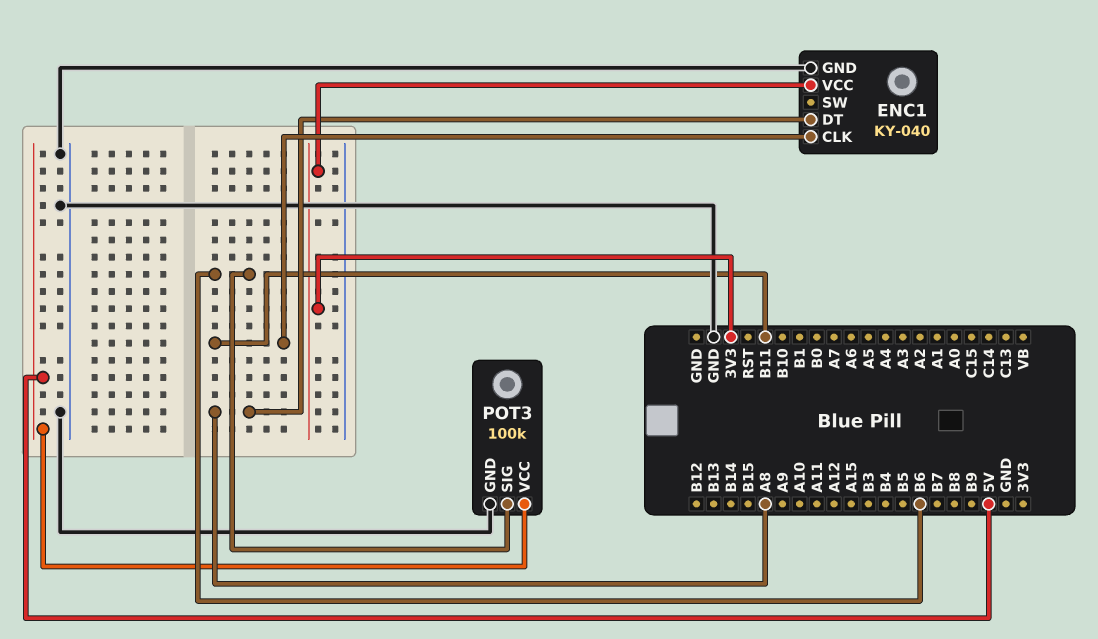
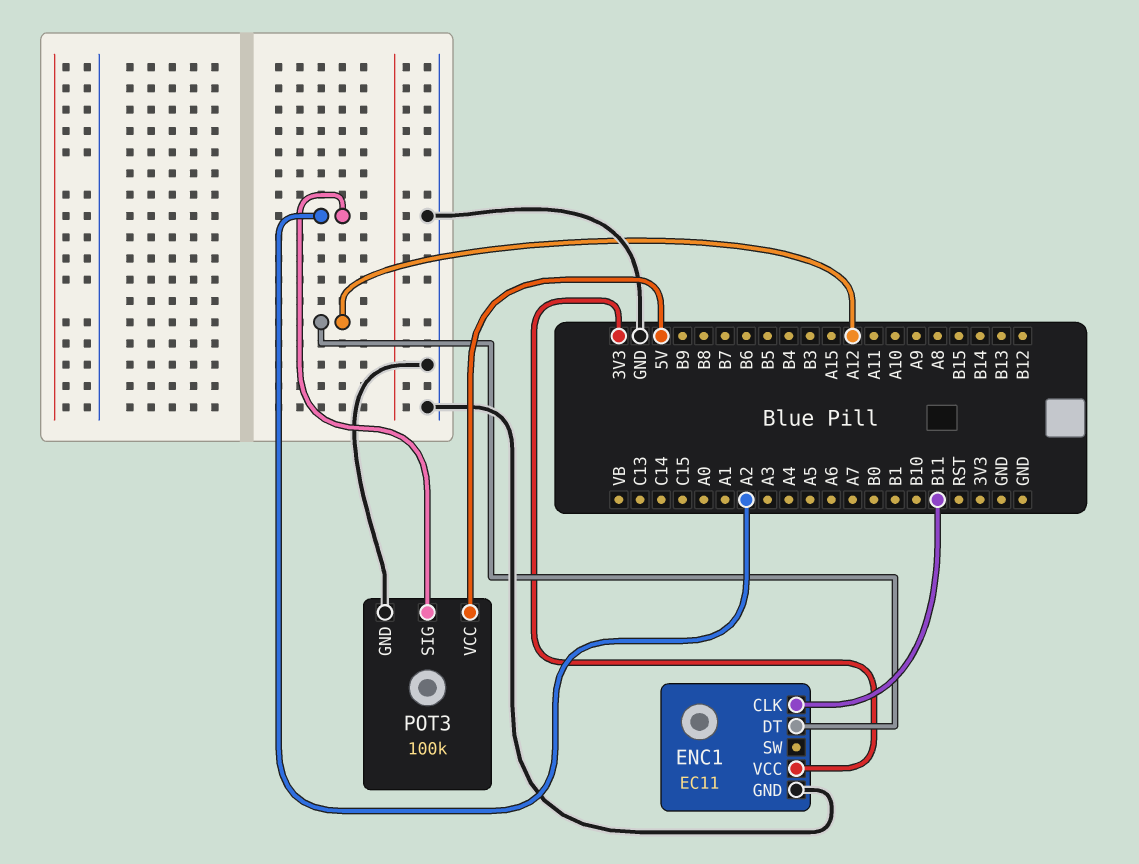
ENC1: KY-040 -> EC11
ENC1 pin DT: A8 -> A12
POT3 pin SIG: B6 -> A2

